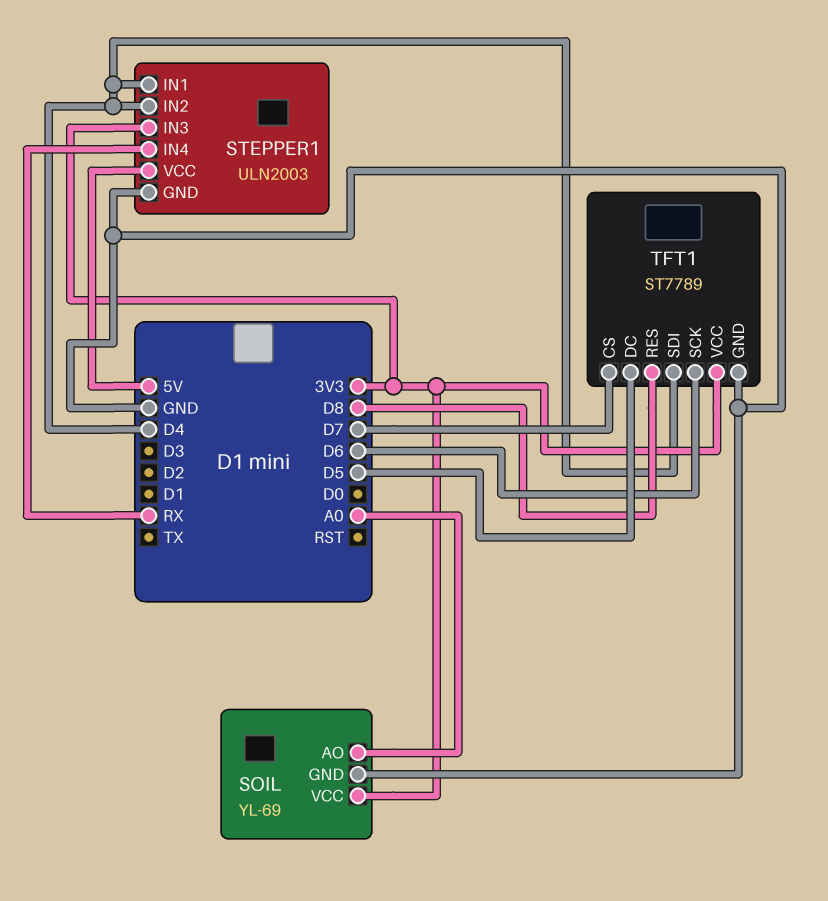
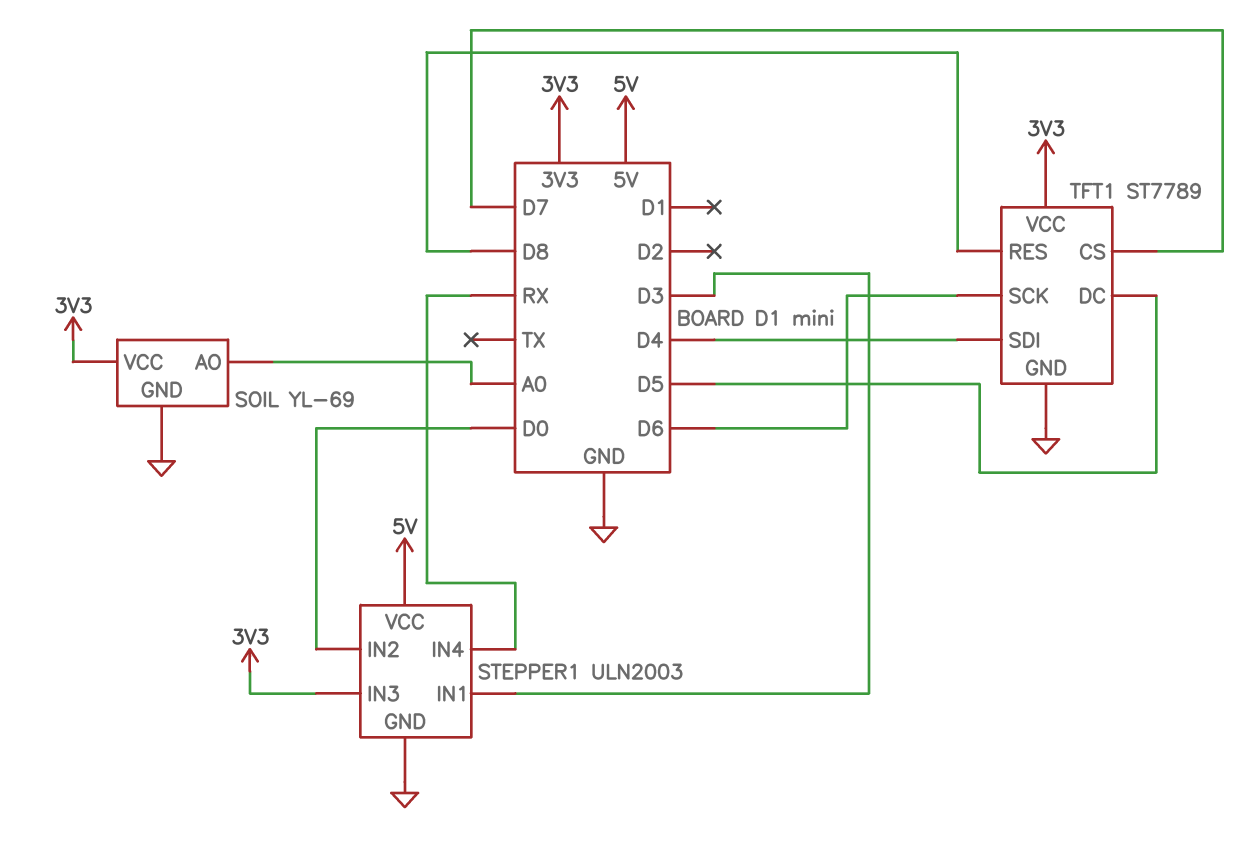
STEPPER1 pin IN1: D4 -> D3
STEPPER1 pin IN2: D4 -> D0

